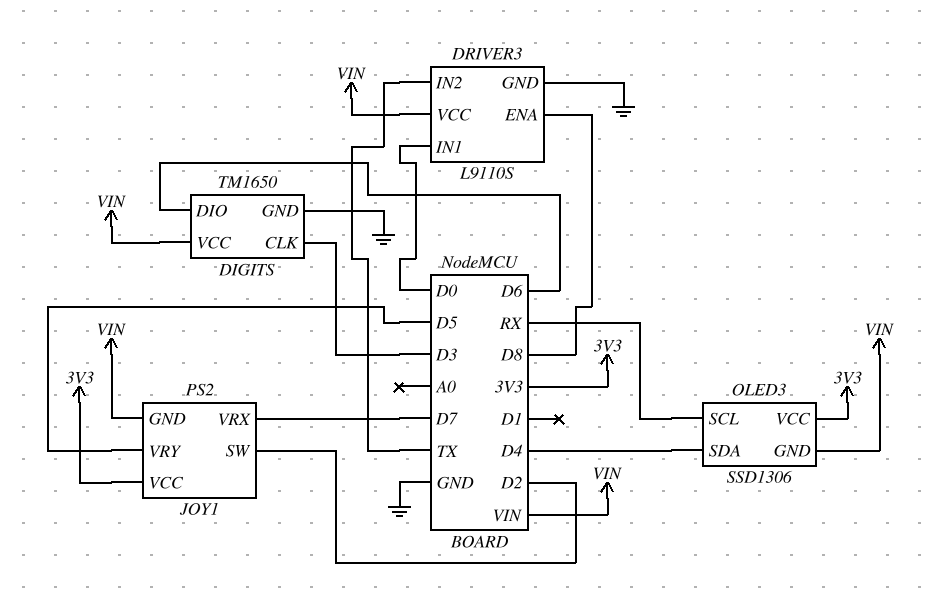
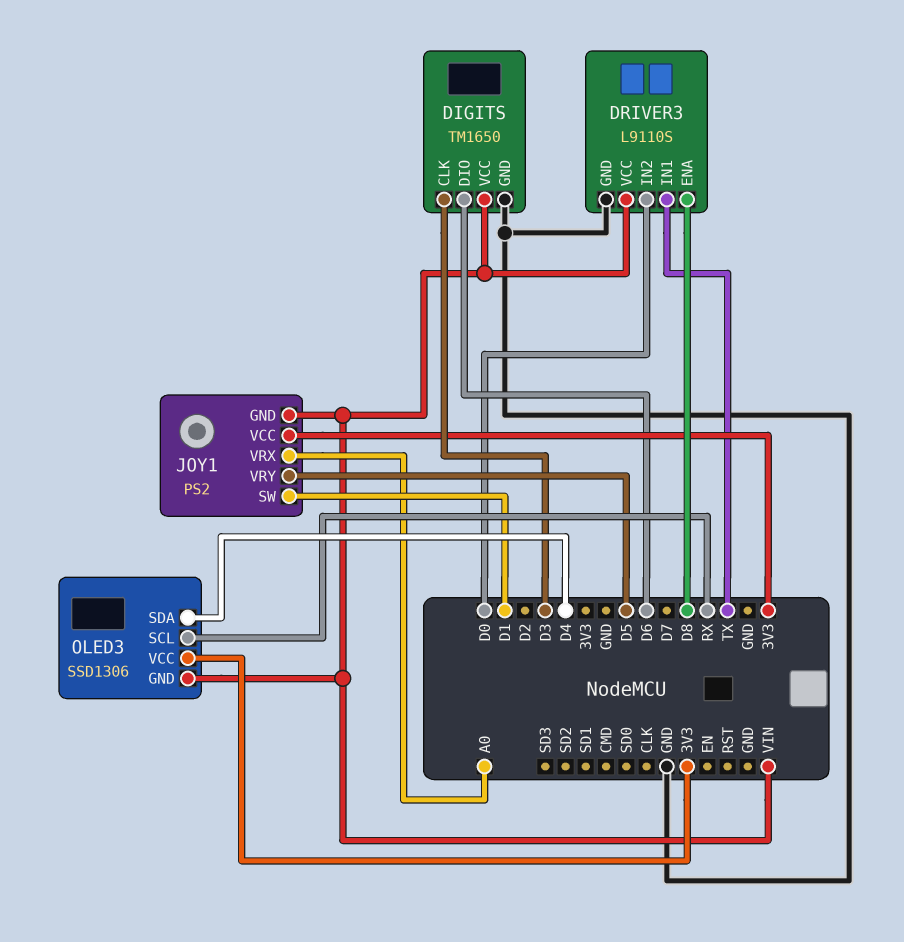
DRIVER3 pin IN1: D0 -> TX
DRIVER3 pin IN2: TX -> D0
JOY1 pin SW: D2 -> D1
JOY1 pin VRX: D7 -> A0

